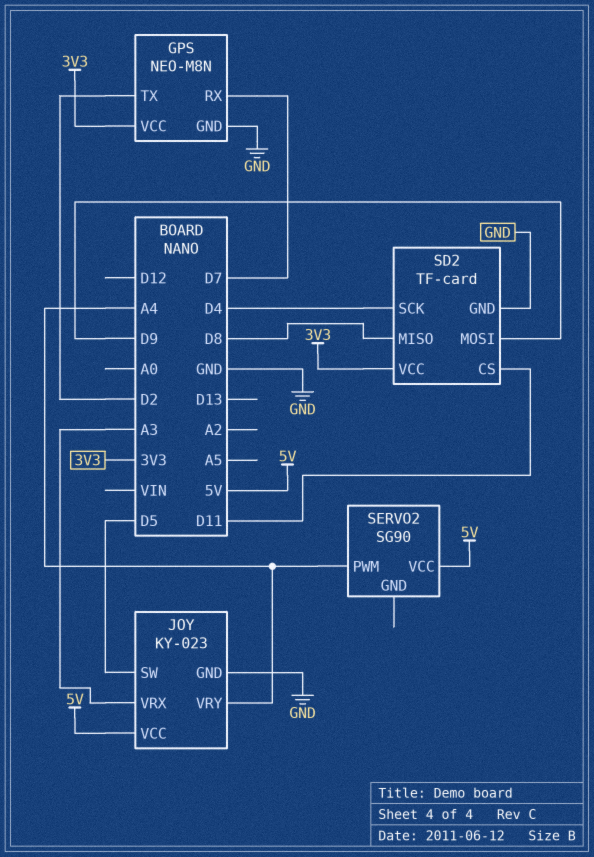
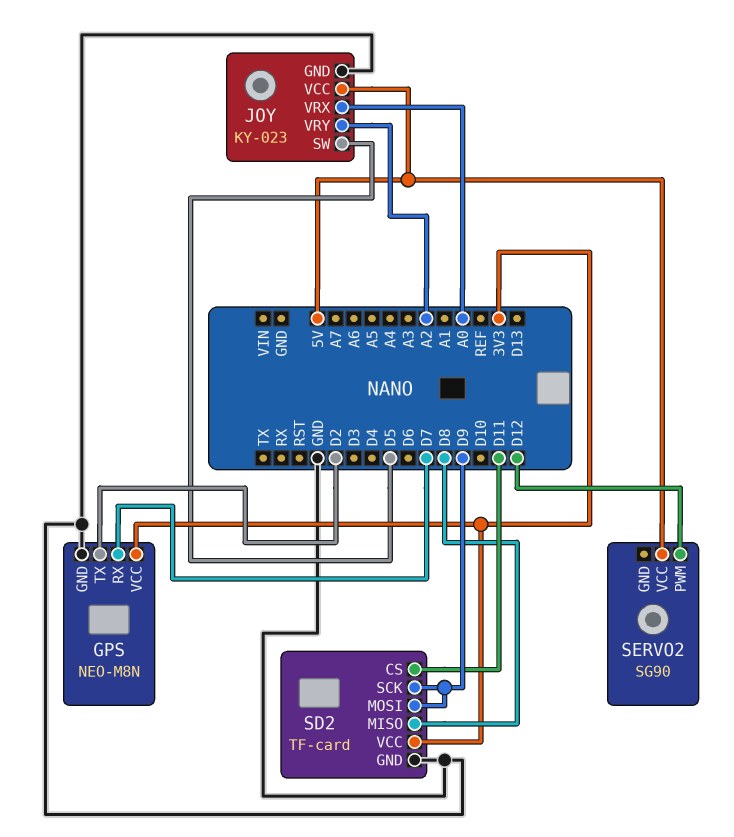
JOY pin VRX: A3 -> A0
JOY pin VRY: A4 -> A2
SD2 pin SCK: D4 -> D9
SERVO2 pin PWM: A4 -> D12

